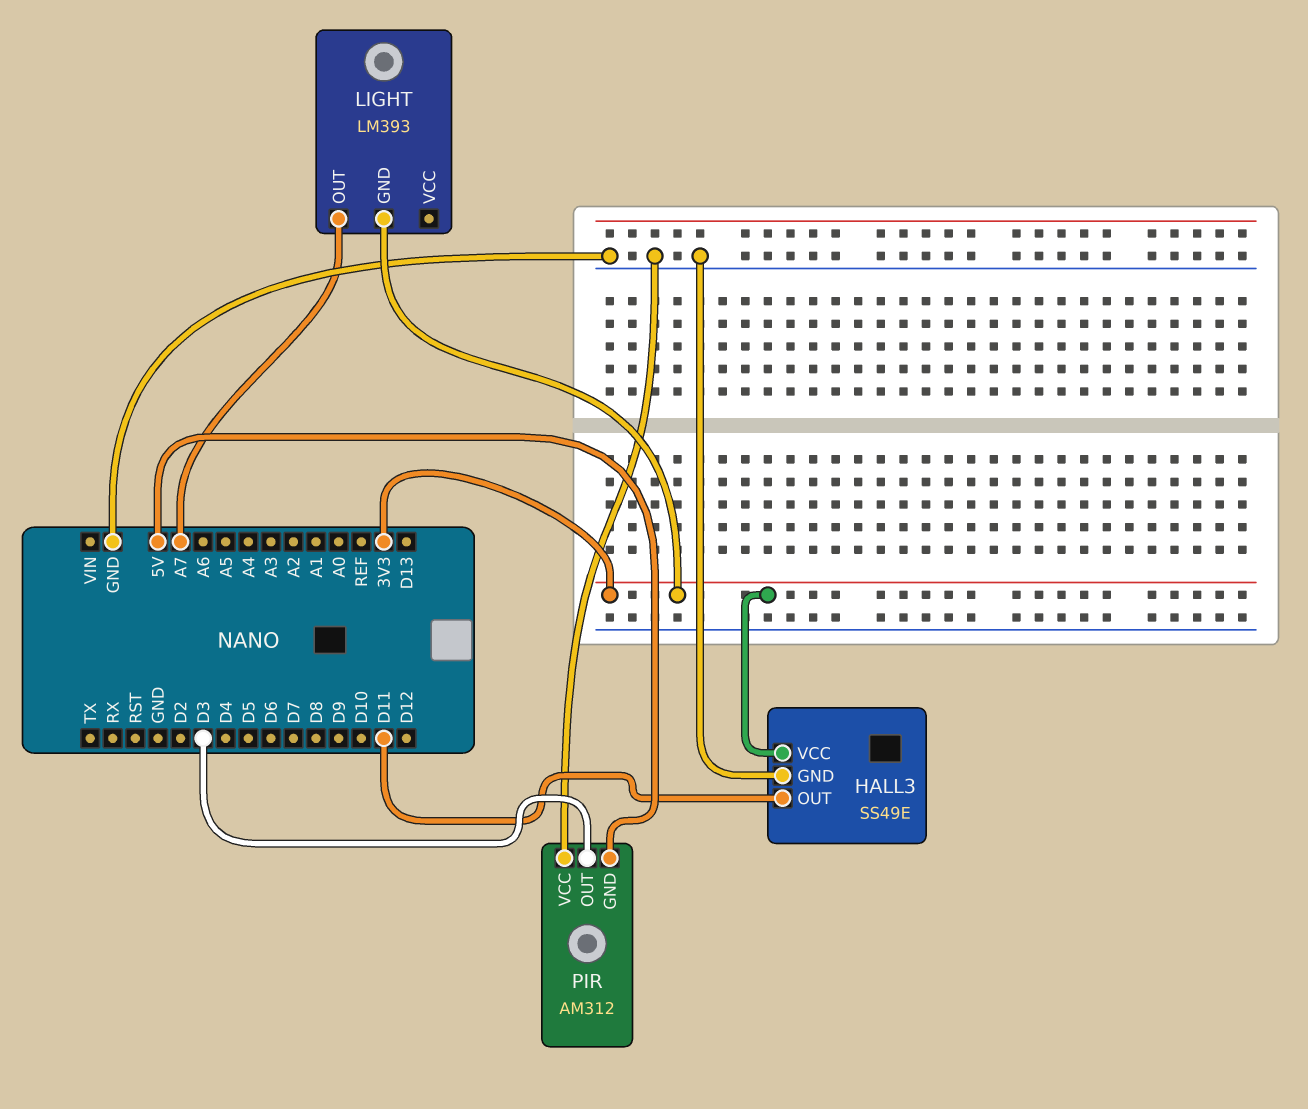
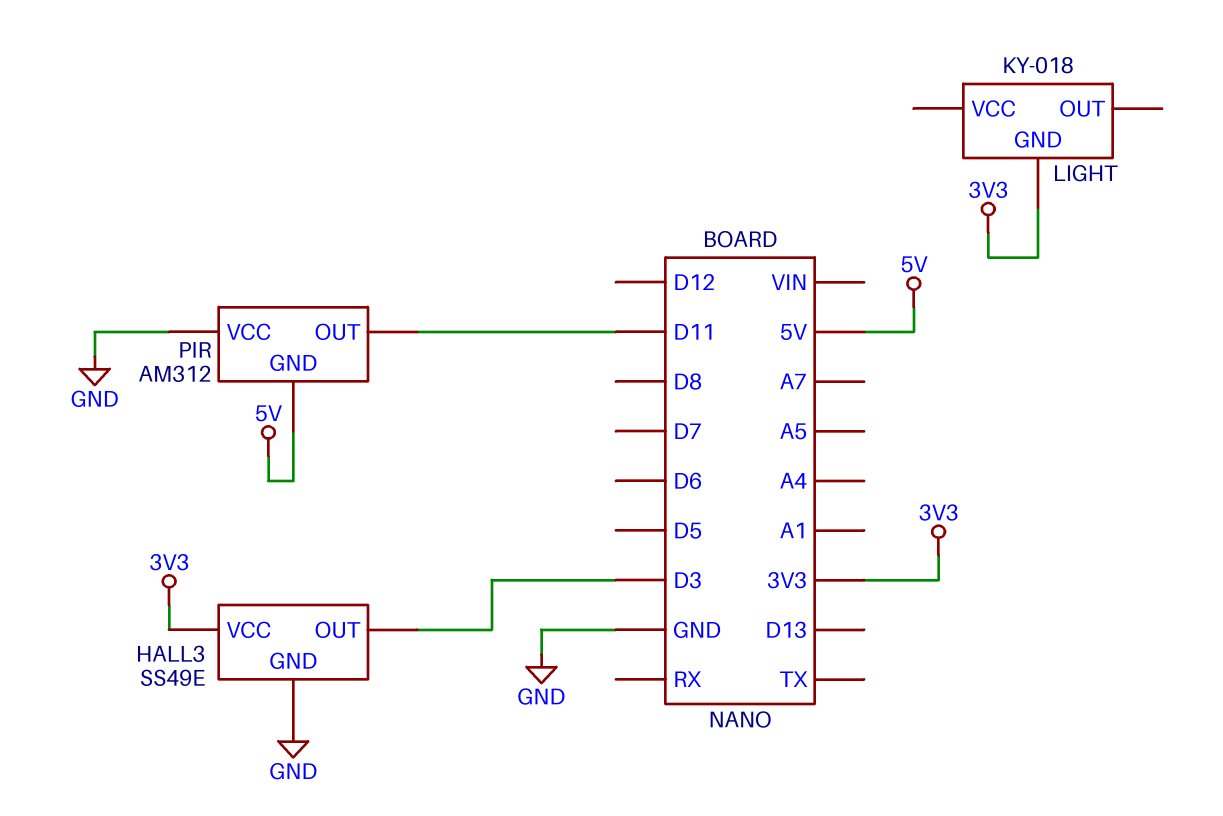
HALL3 pin OUT: D11 -> D3
LIGHT: LM393 -> KY-018
LIGHT pin OUT: A7 -> none
PIR pin OUT: D3 -> D11

